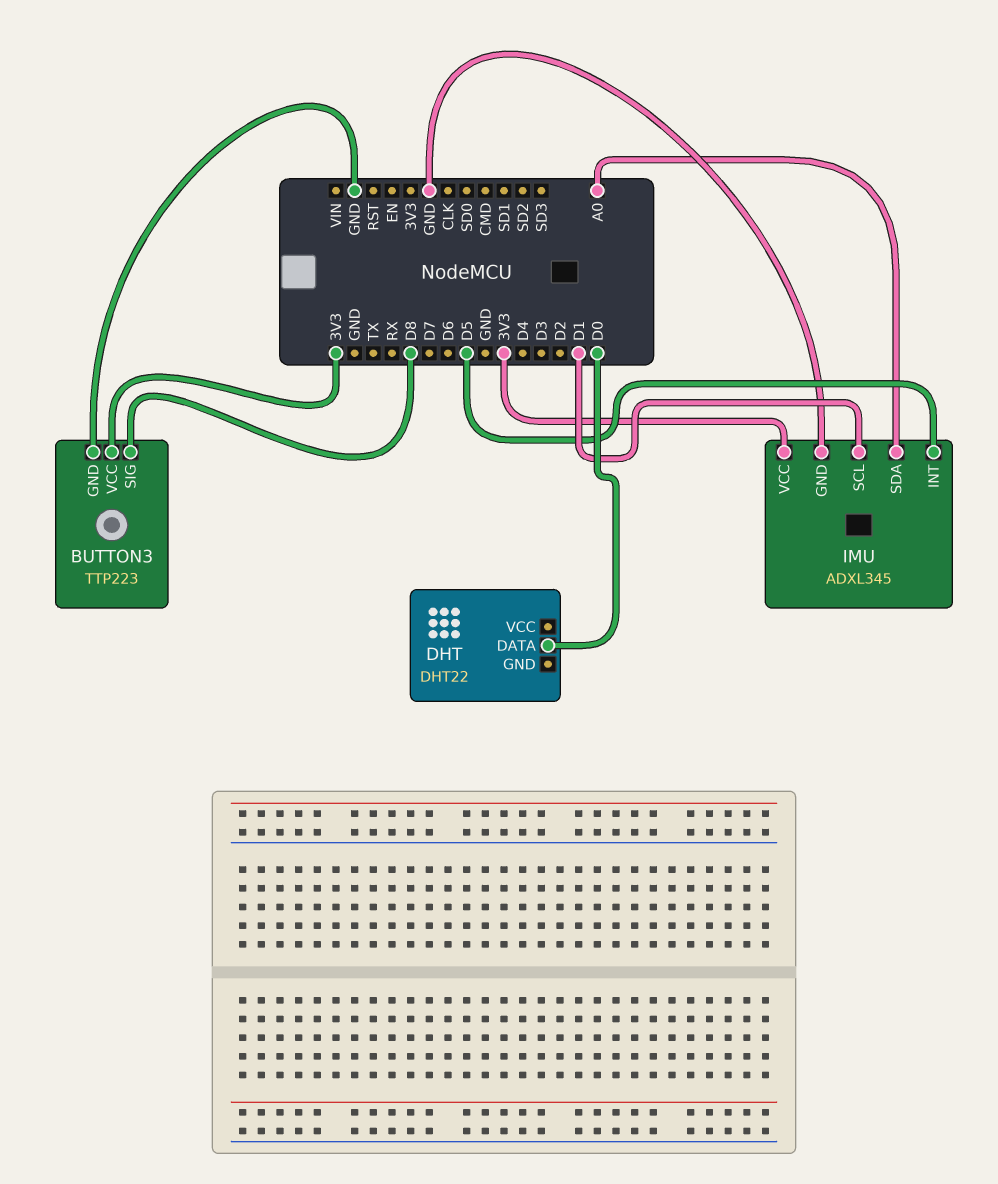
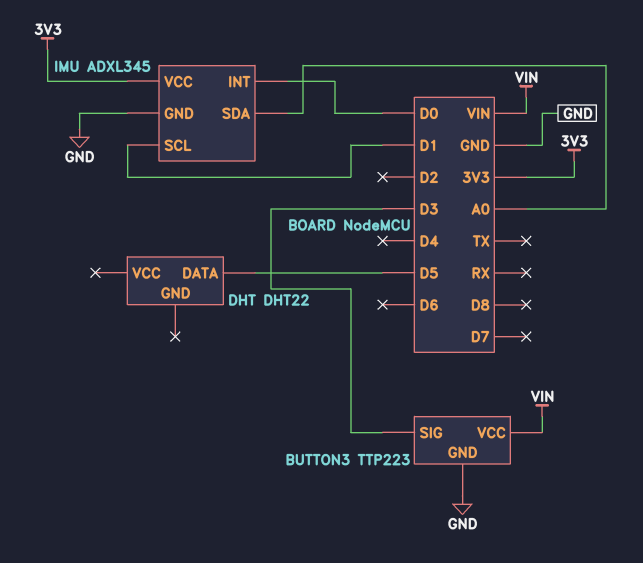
BUTTON3 pin SIG: D8 -> D3
BUTTON3 pin VCC: 3V3 -> VIN
DHT pin DATA: D0 -> D5
IMU pin INT: D5 -> D0

